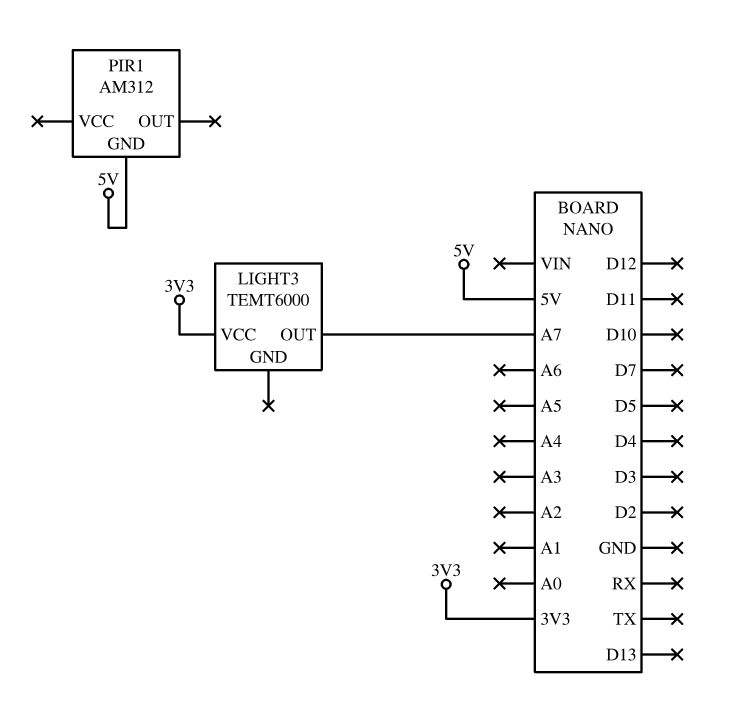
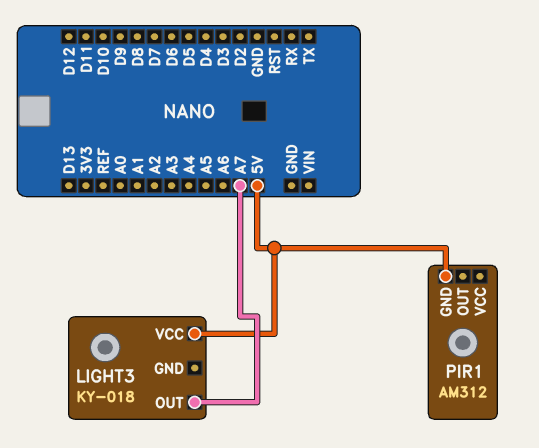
LIGHT3: TEMT6000 -> KY-018
LIGHT3 pin VCC: 3V3 -> 5V

